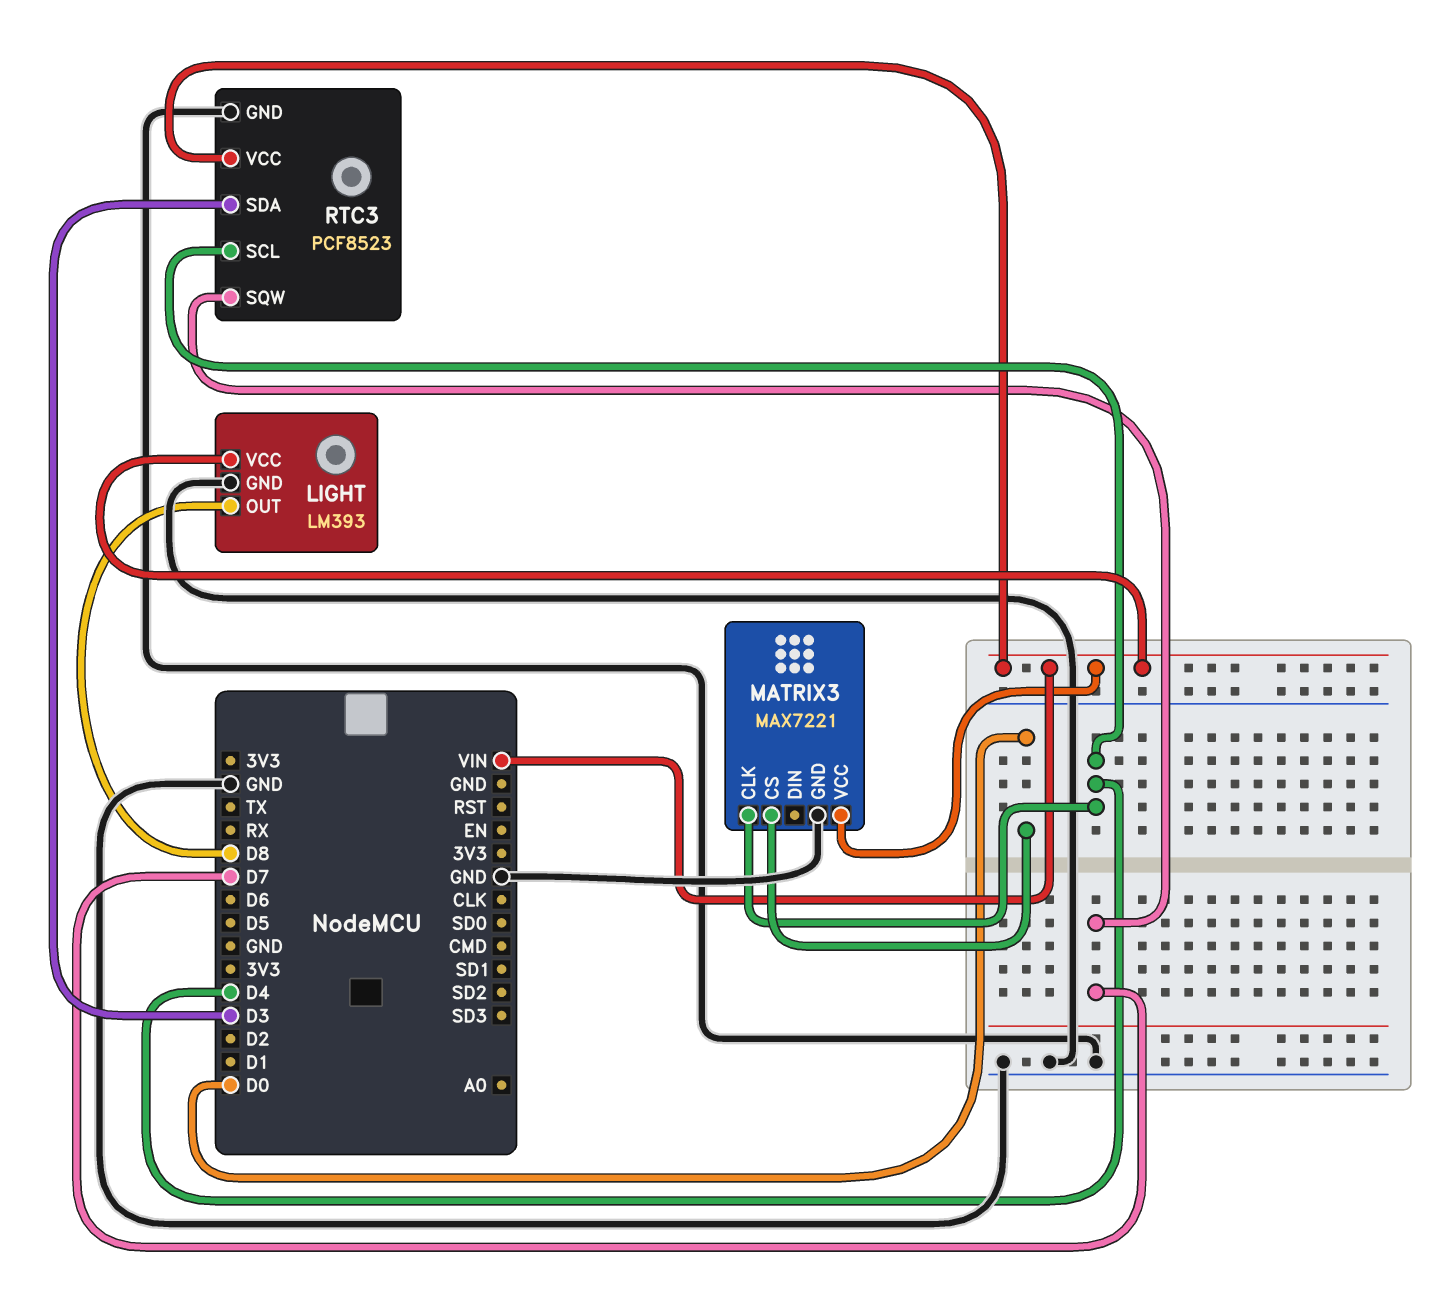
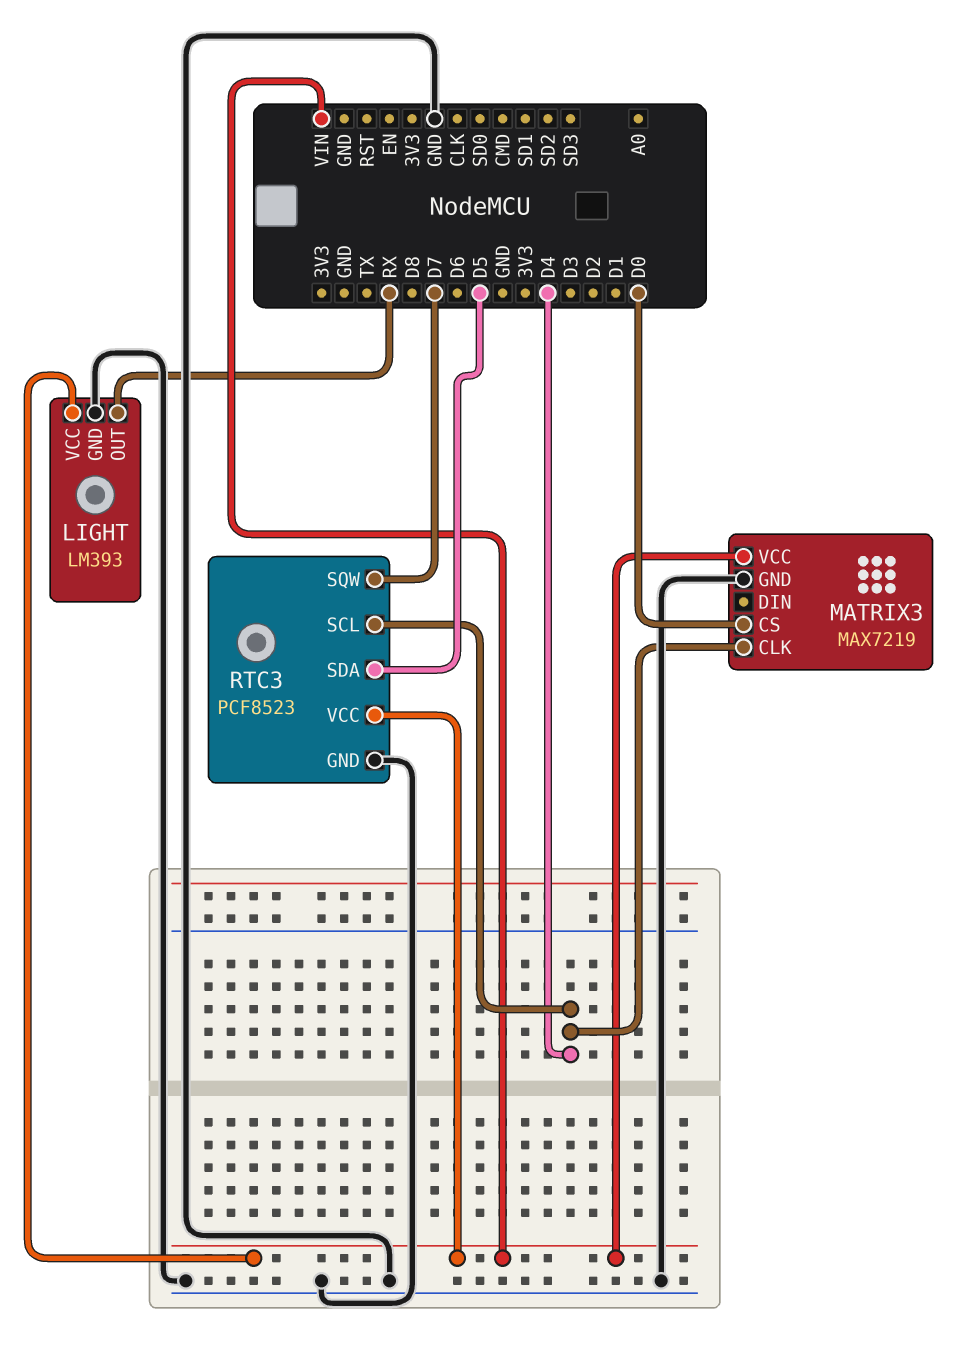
LIGHT pin OUT: D8 -> RX
MATRIX3: MAX7221 -> MAX7219
RTC3 pin SDA: D3 -> D5

